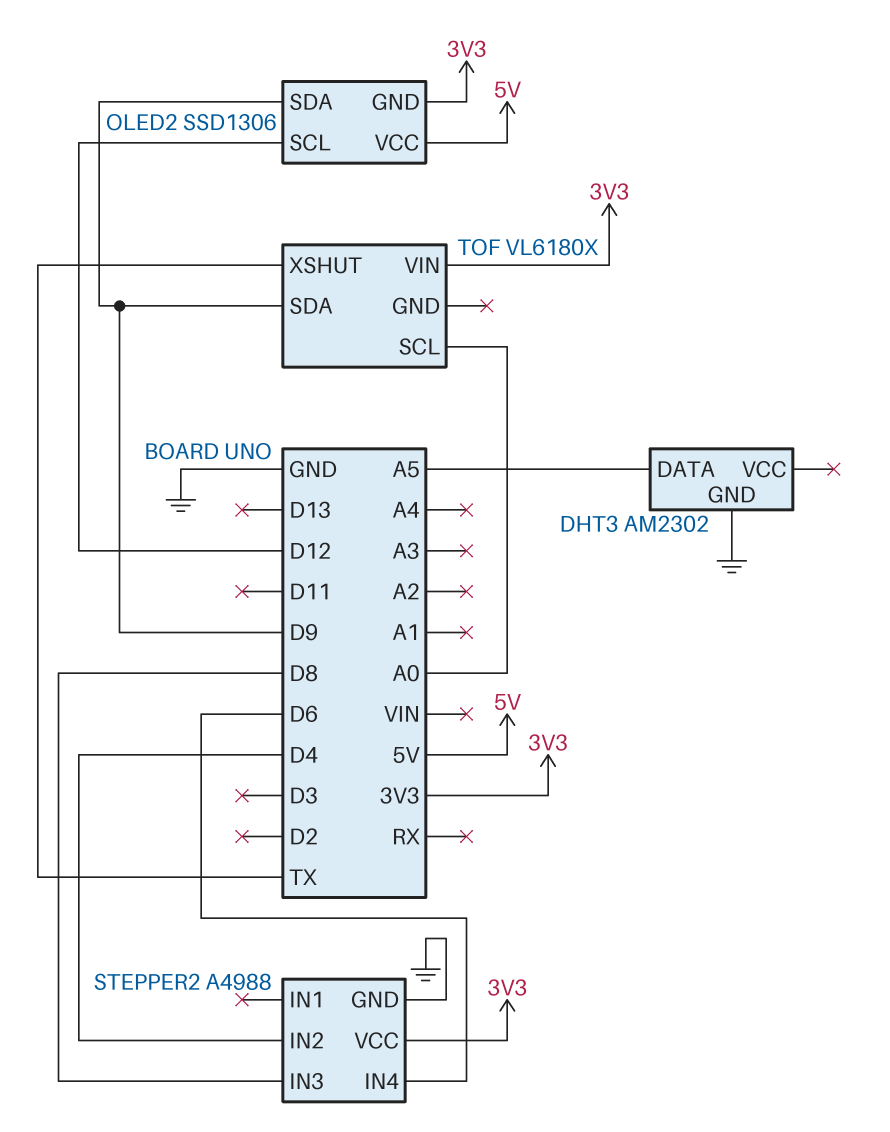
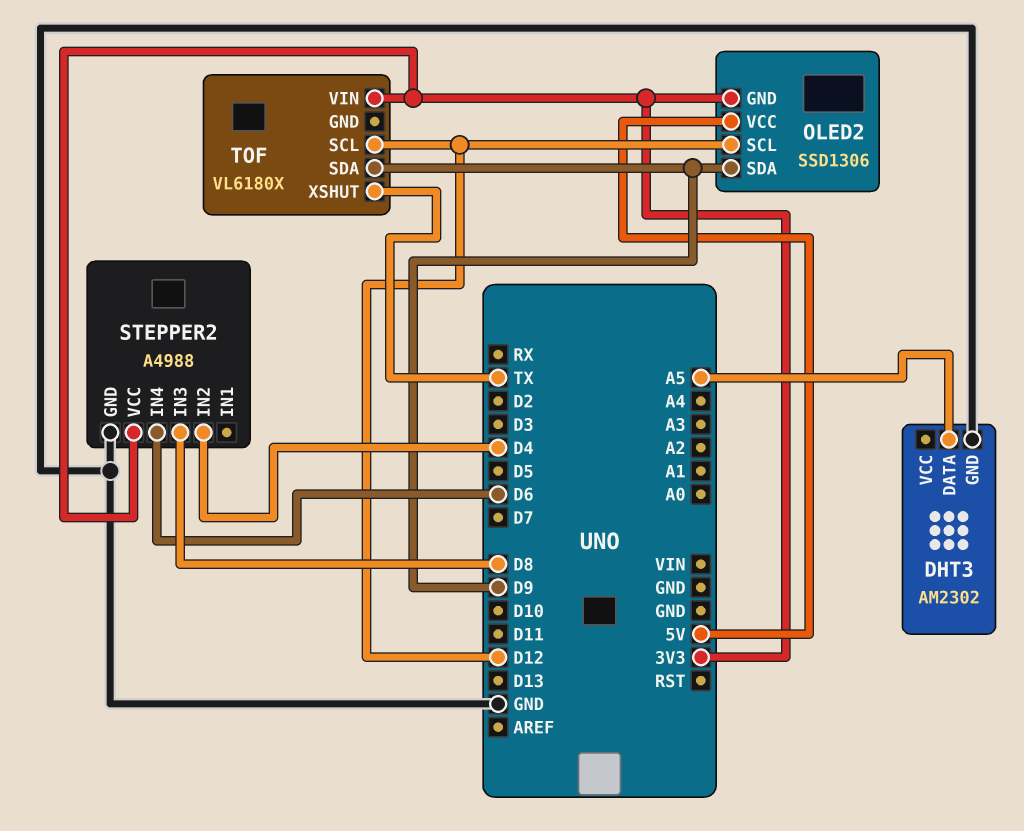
TOF pin SCL: A0 -> D12

